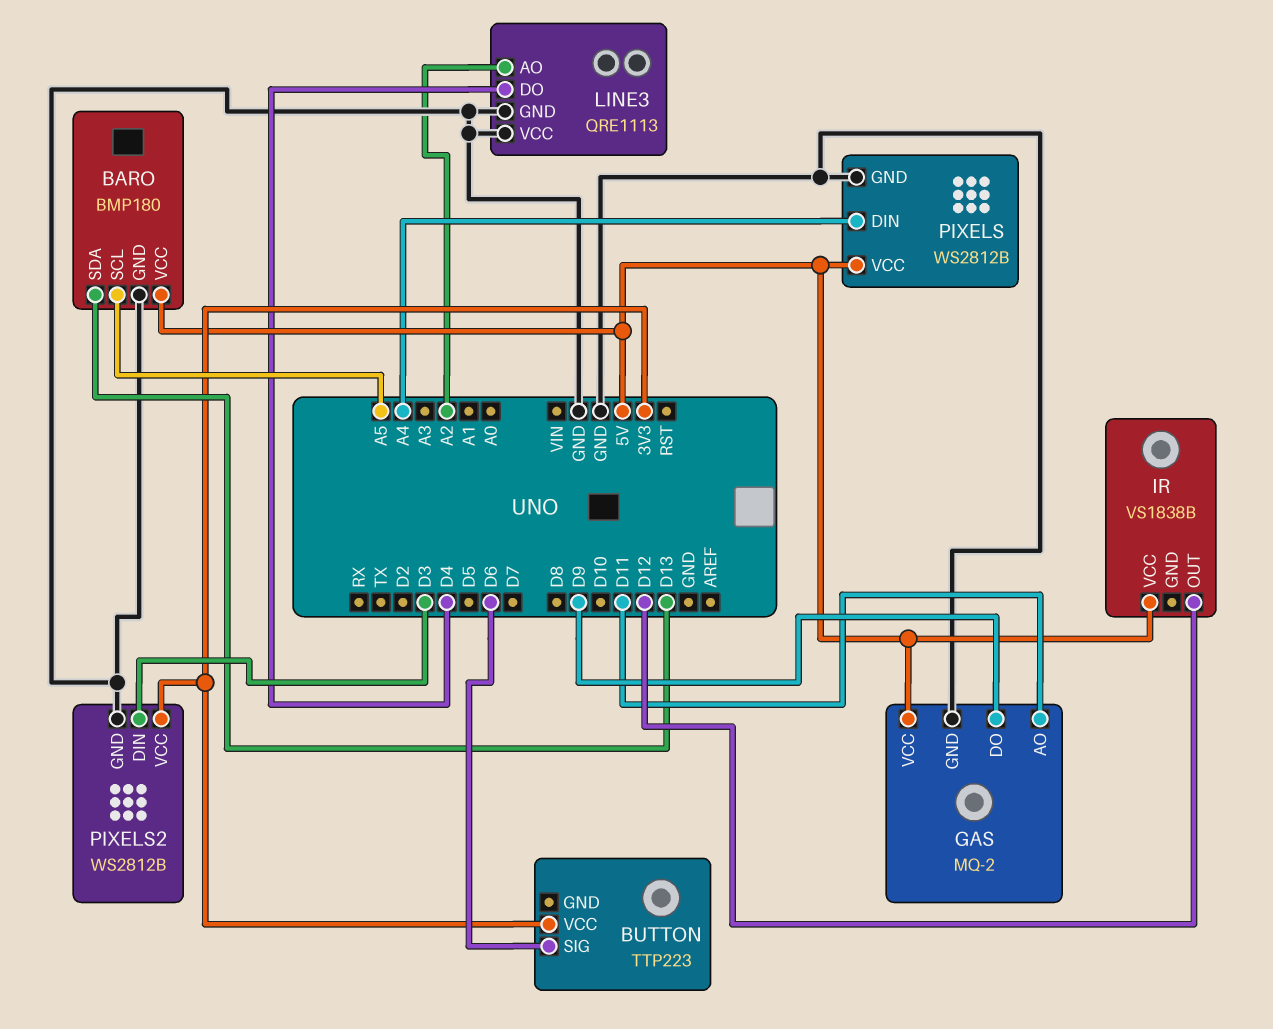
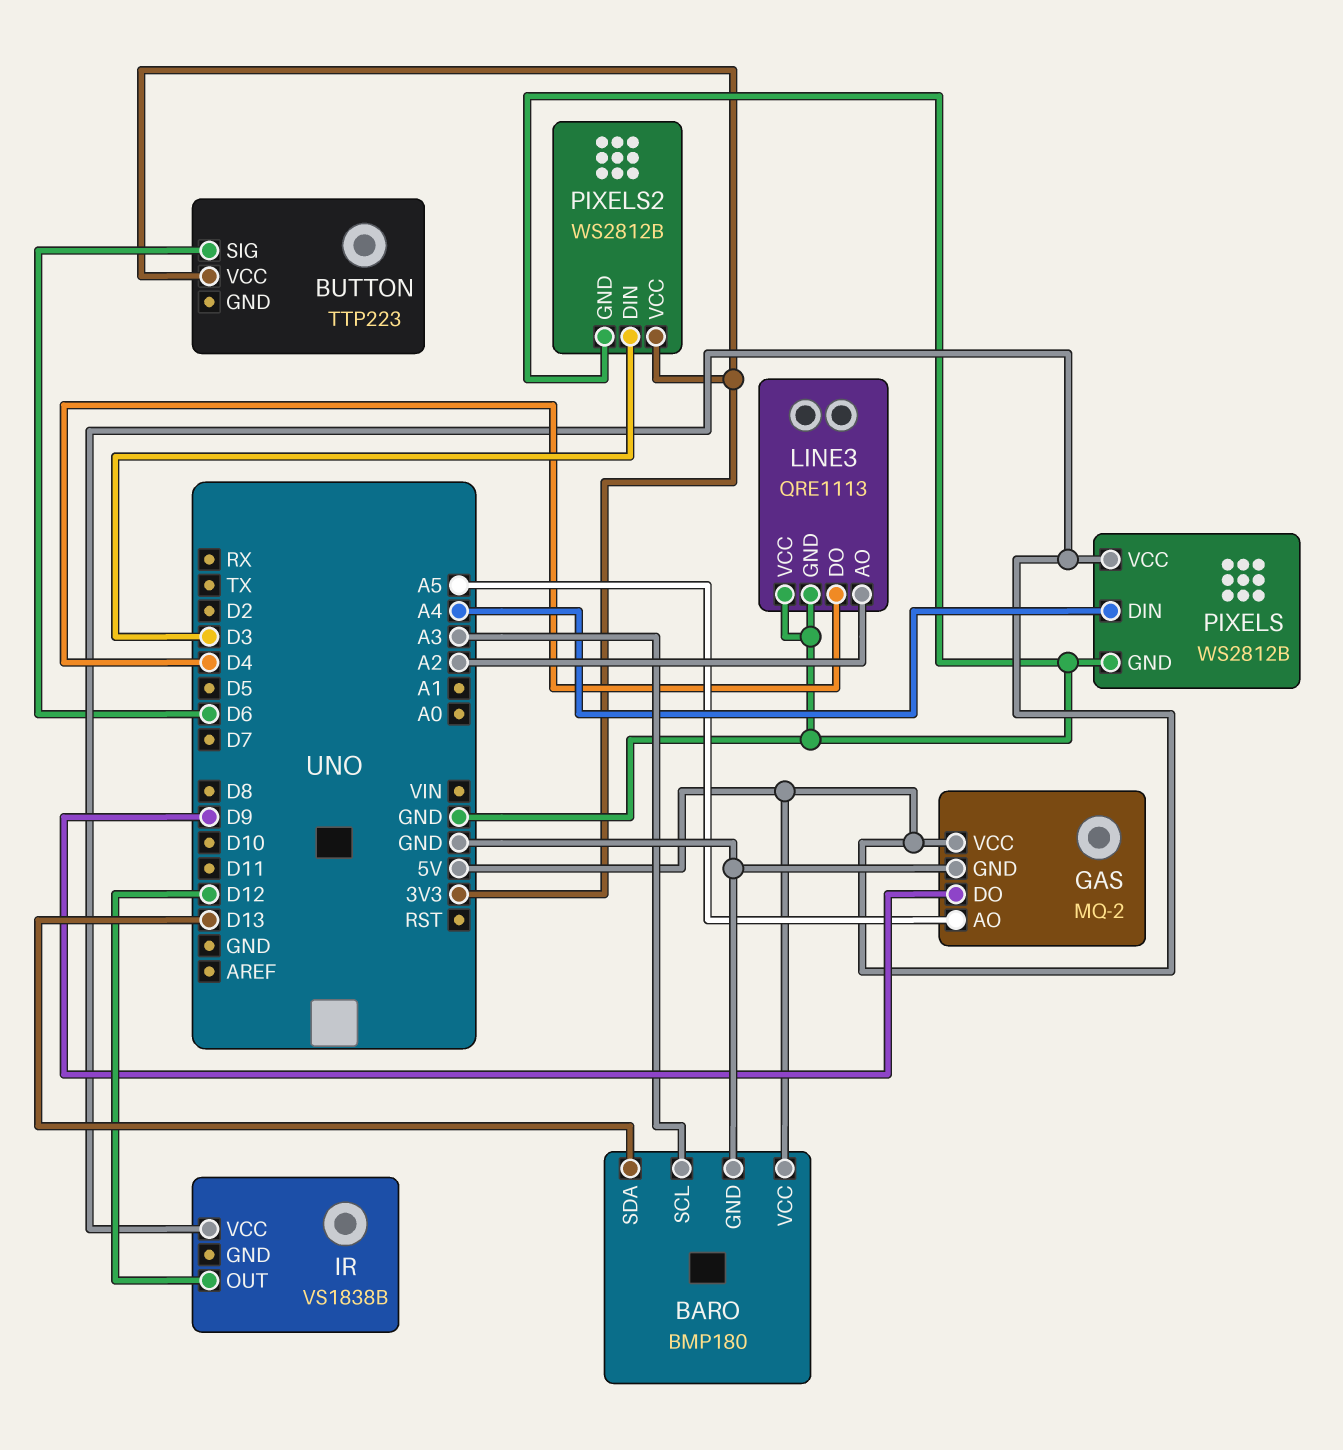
BARO pin SCL: A5 -> A3
GAS pin AO: D11 -> A5

